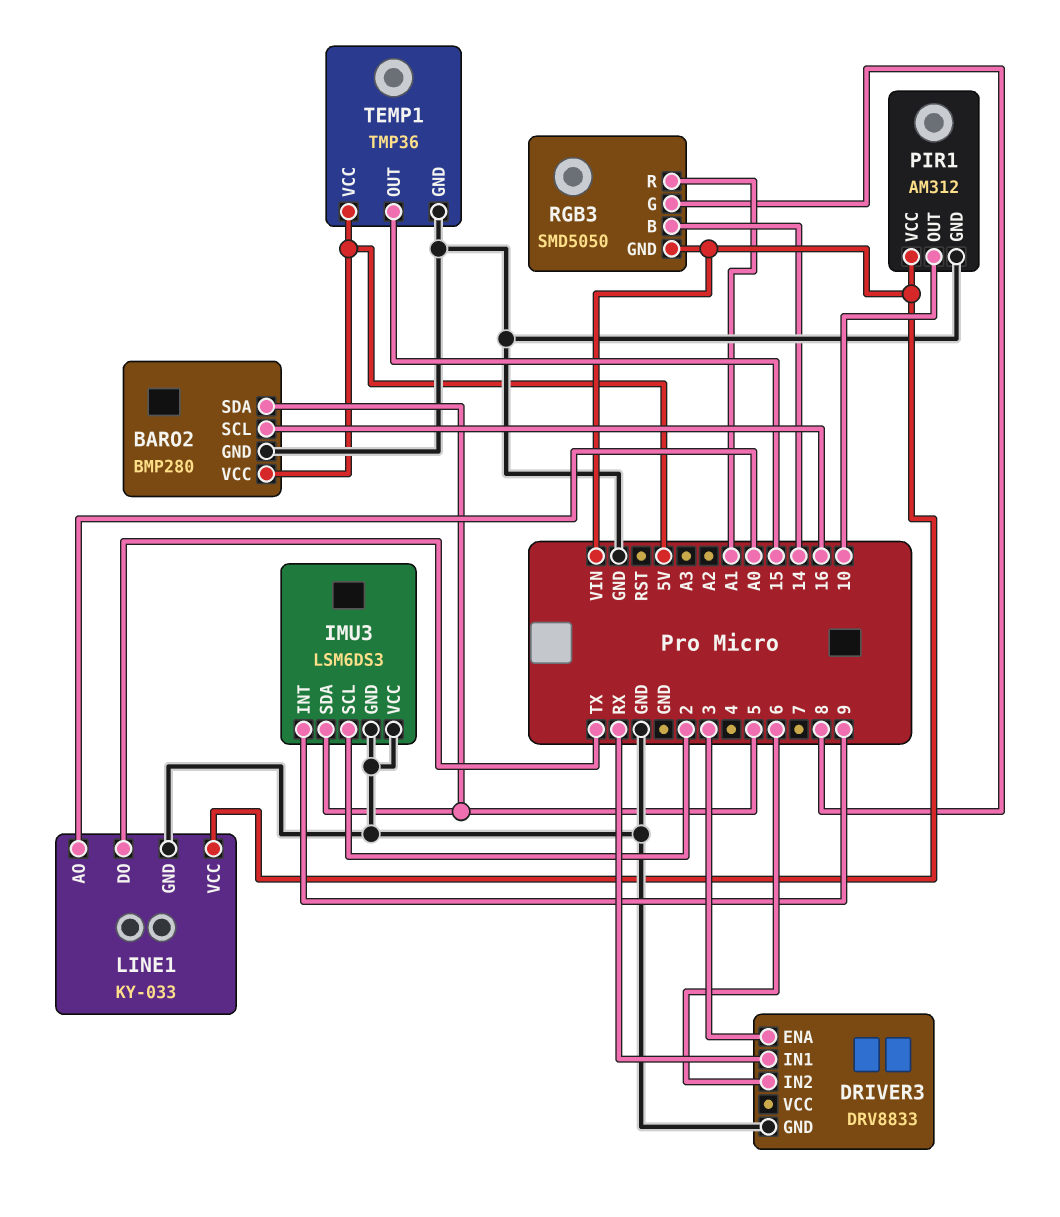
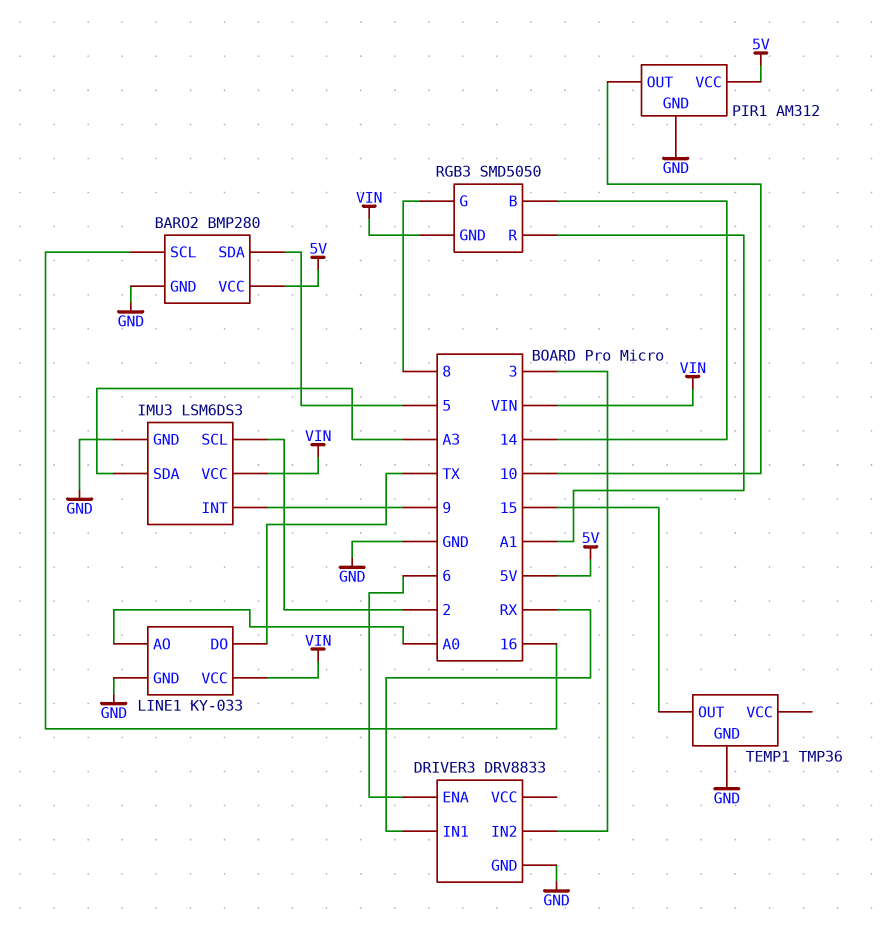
DRIVER3 pin ENA: 3 -> 6
DRIVER3 pin IN2: 6 -> 3
IMU3 pin SDA: 5 -> A3
IMU3 pin VCC: GND -> VIN
PIR1 pin VCC: VIN -> 5V
TEMP1 pin VCC: 5V -> none

